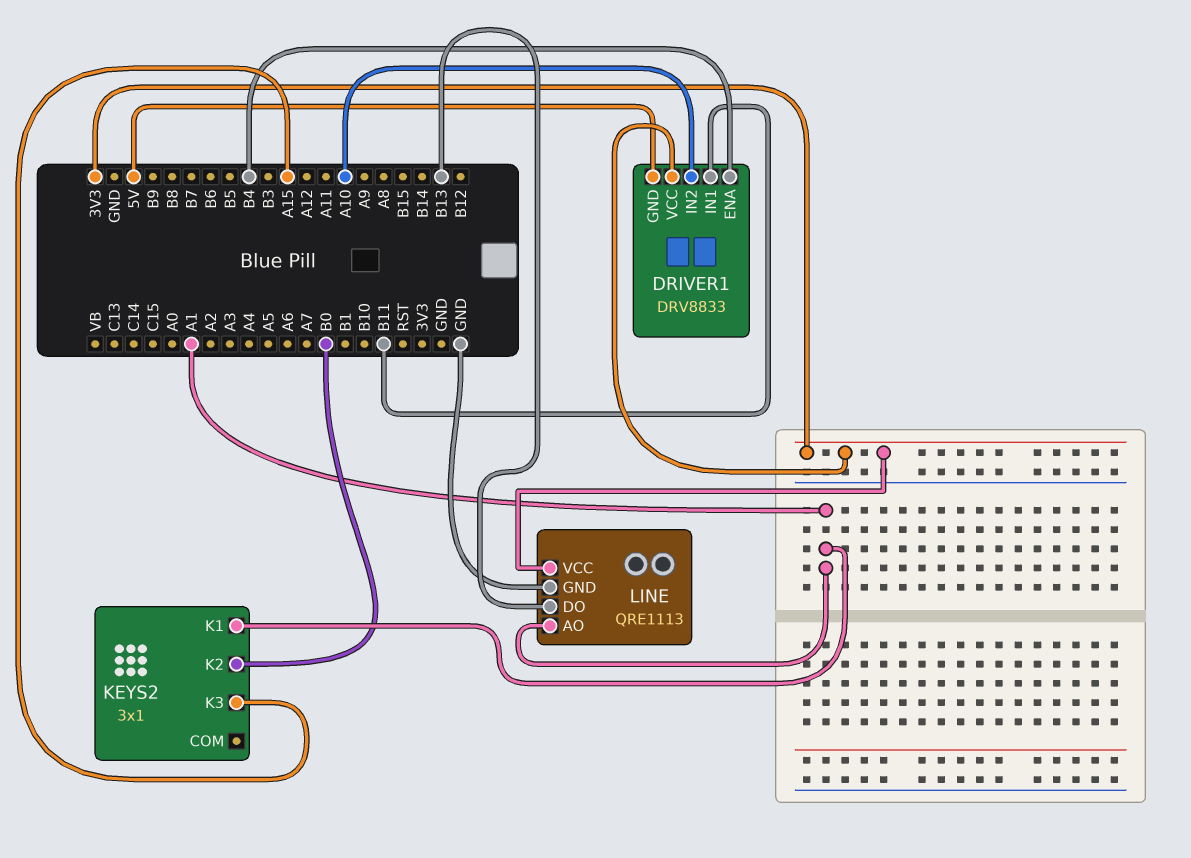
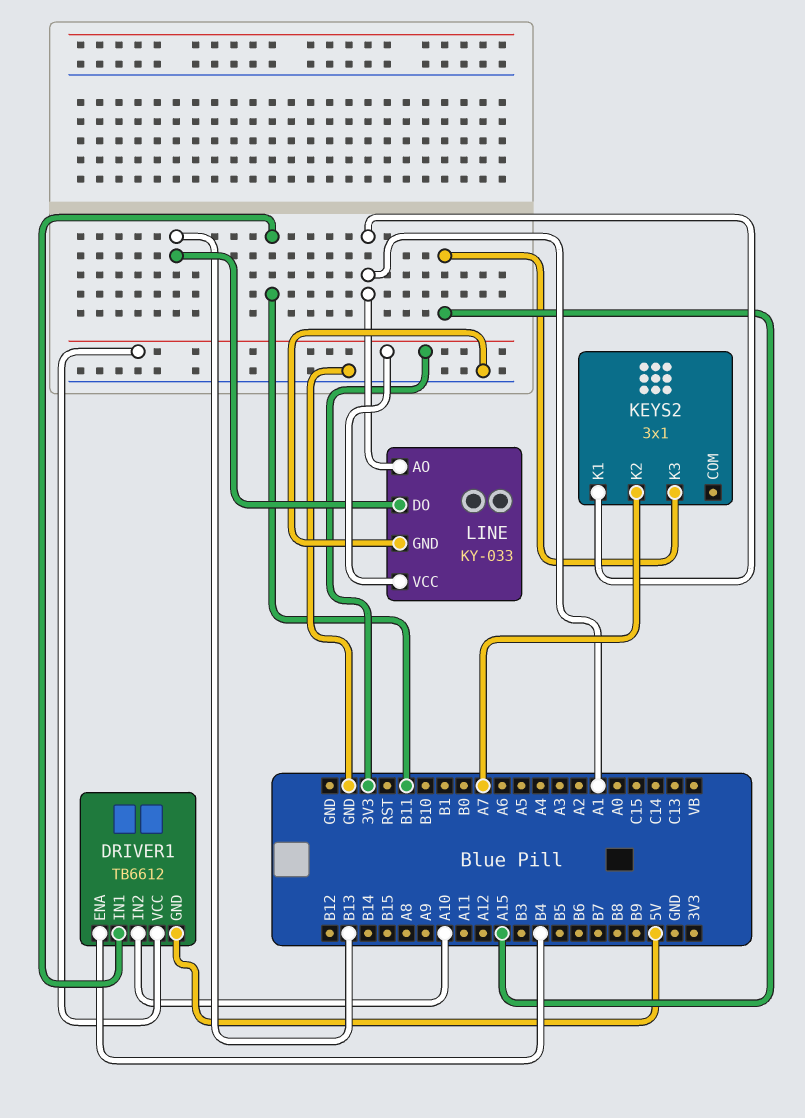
DRIVER1: DRV8833 -> TB6612
KEYS2 pin K2: B0 -> A7
LINE: QRE1113 -> KY-033

